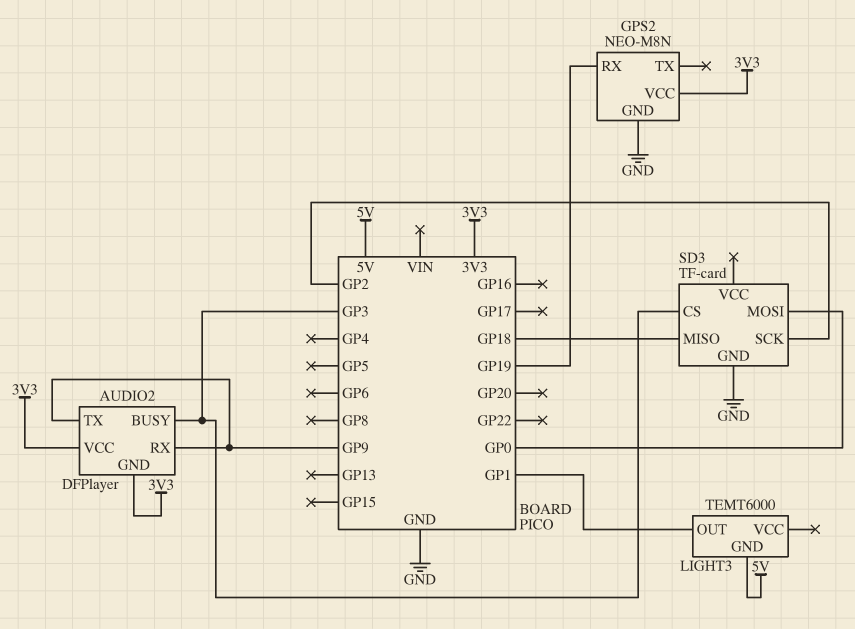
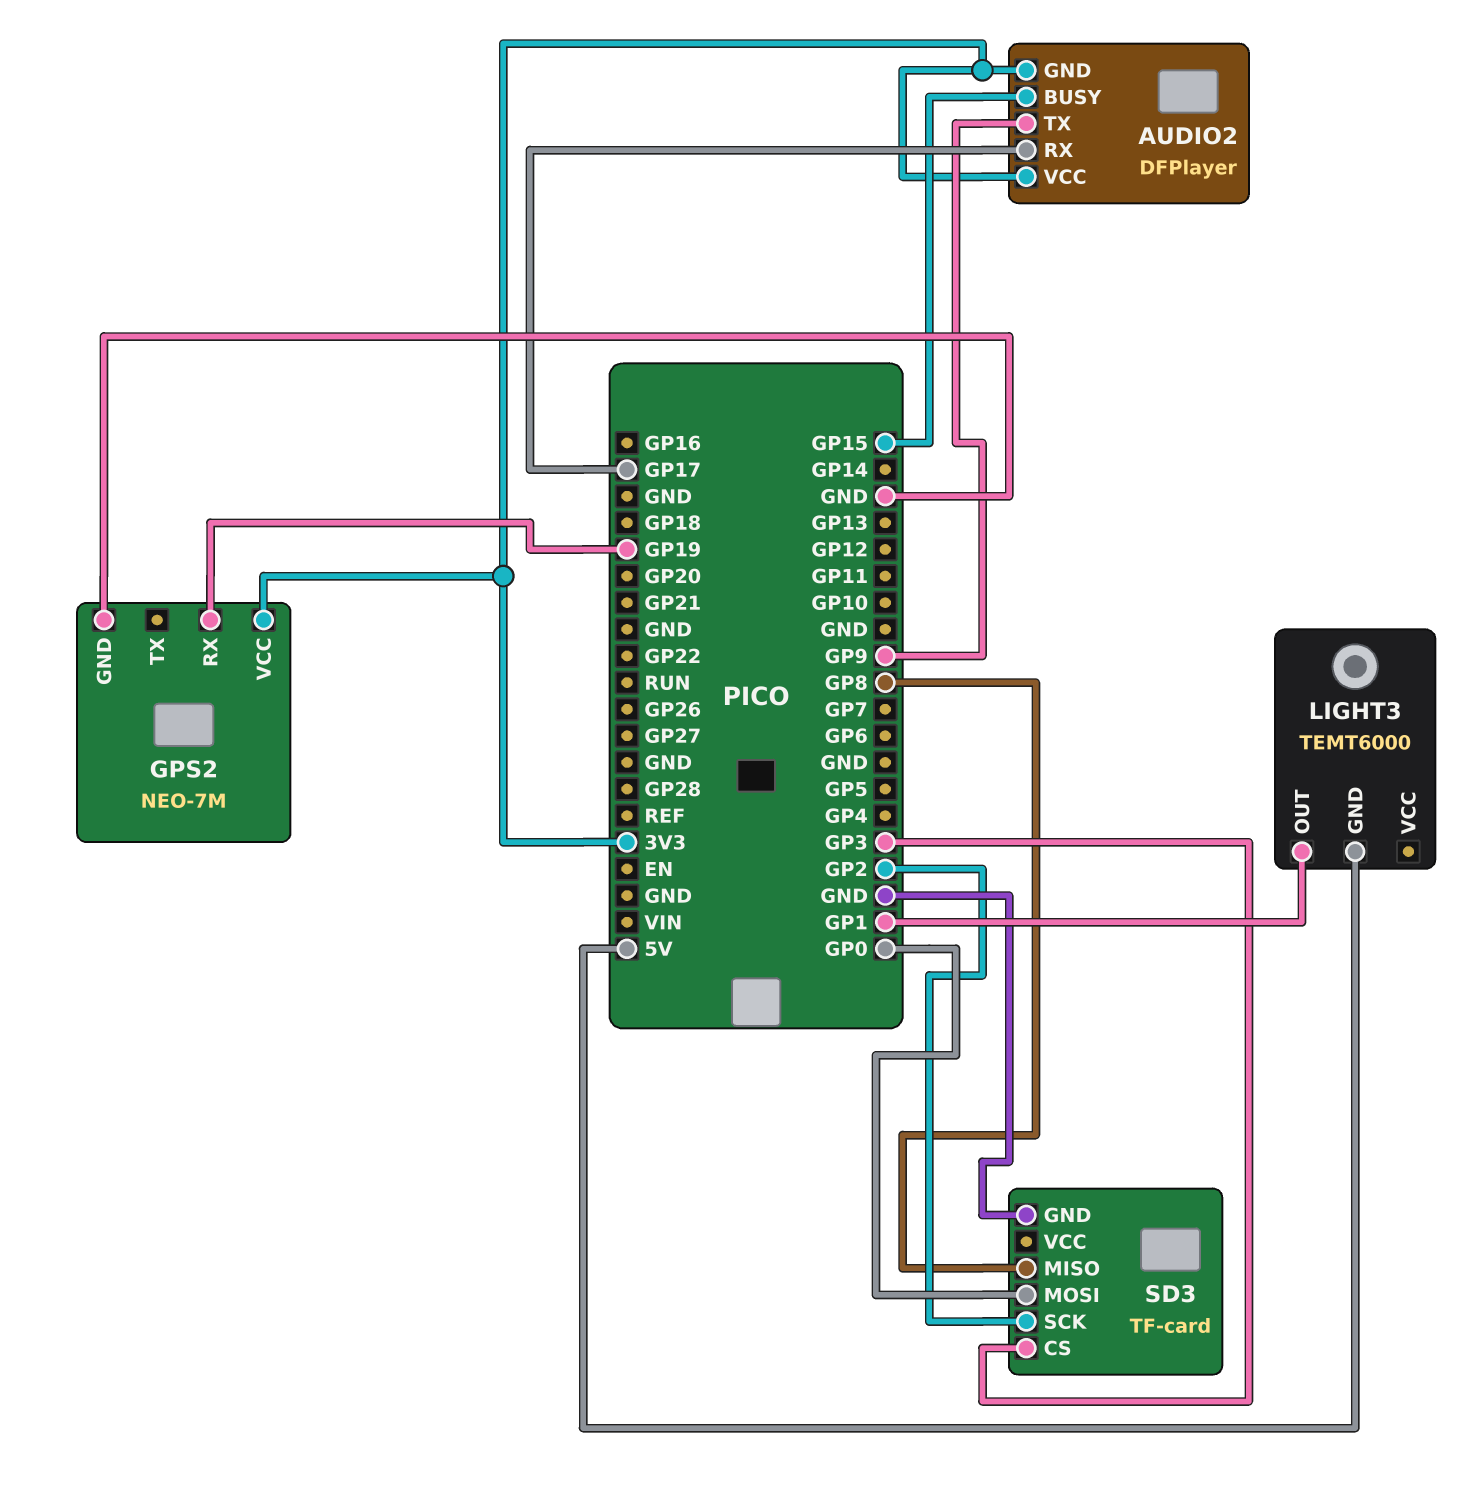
AUDIO2 pin BUSY: GP3 -> GP15
AUDIO2 pin RX: GP9 -> GP17
GPS2: NEO-M8N -> NEO-7M
SD3 pin MISO: GP18 -> GP8

